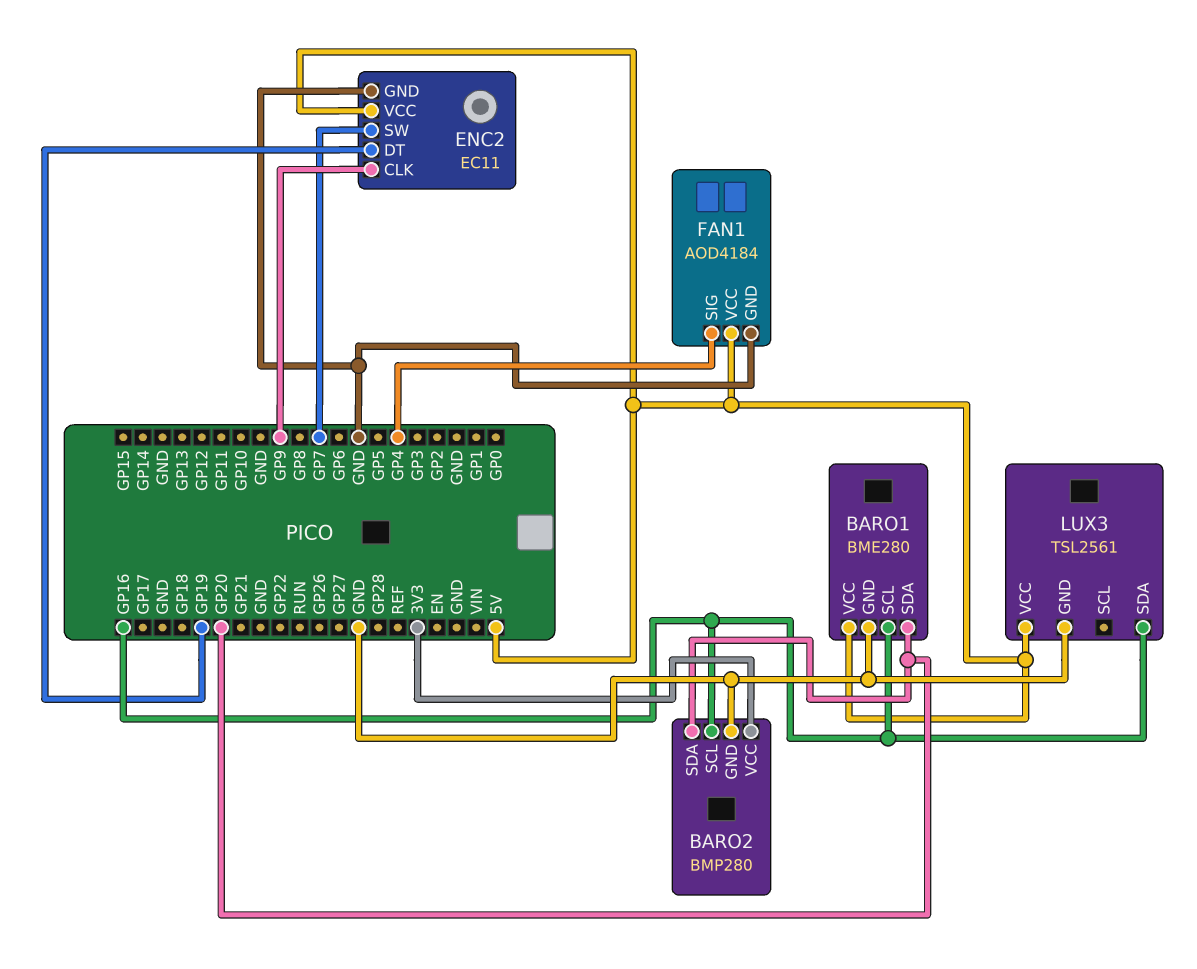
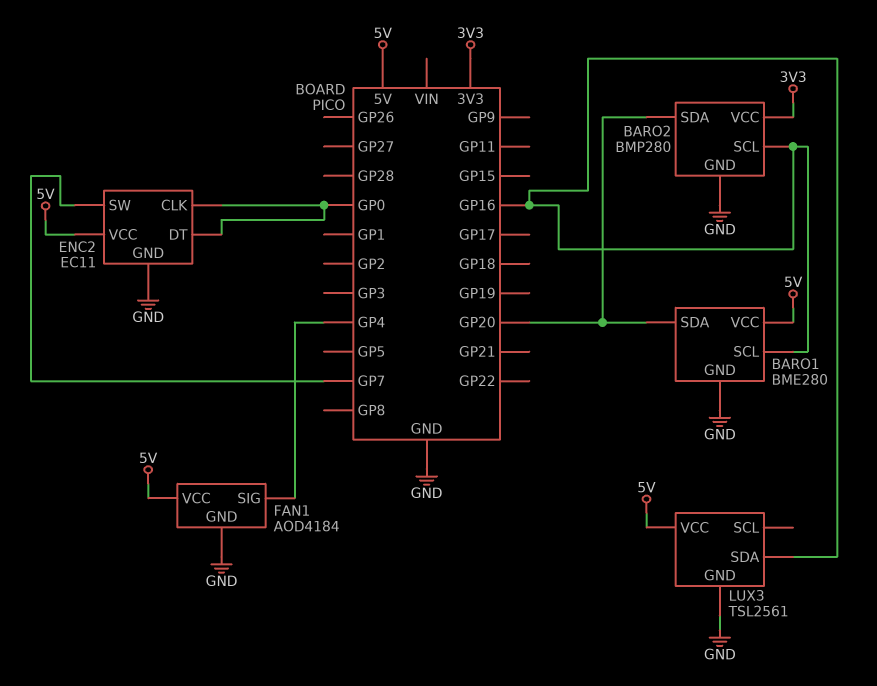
ENC2 pin CLK: GP9 -> GP0
ENC2 pin DT: GP19 -> GP0

